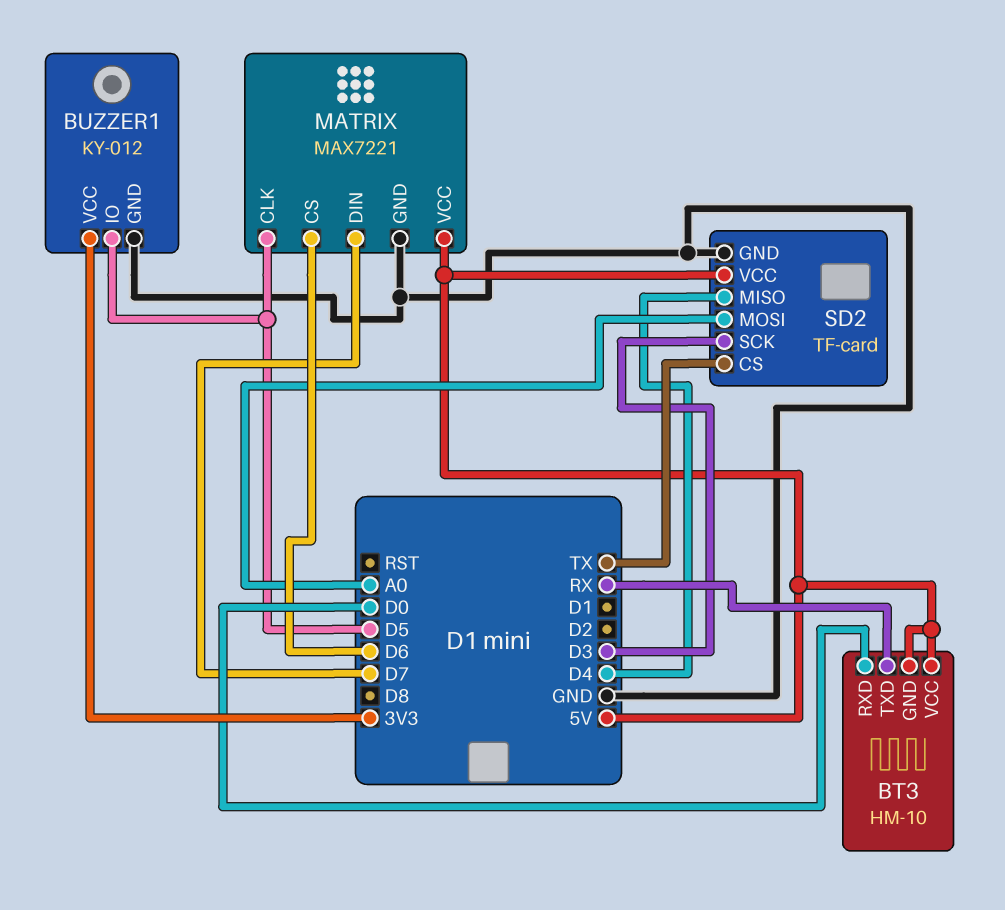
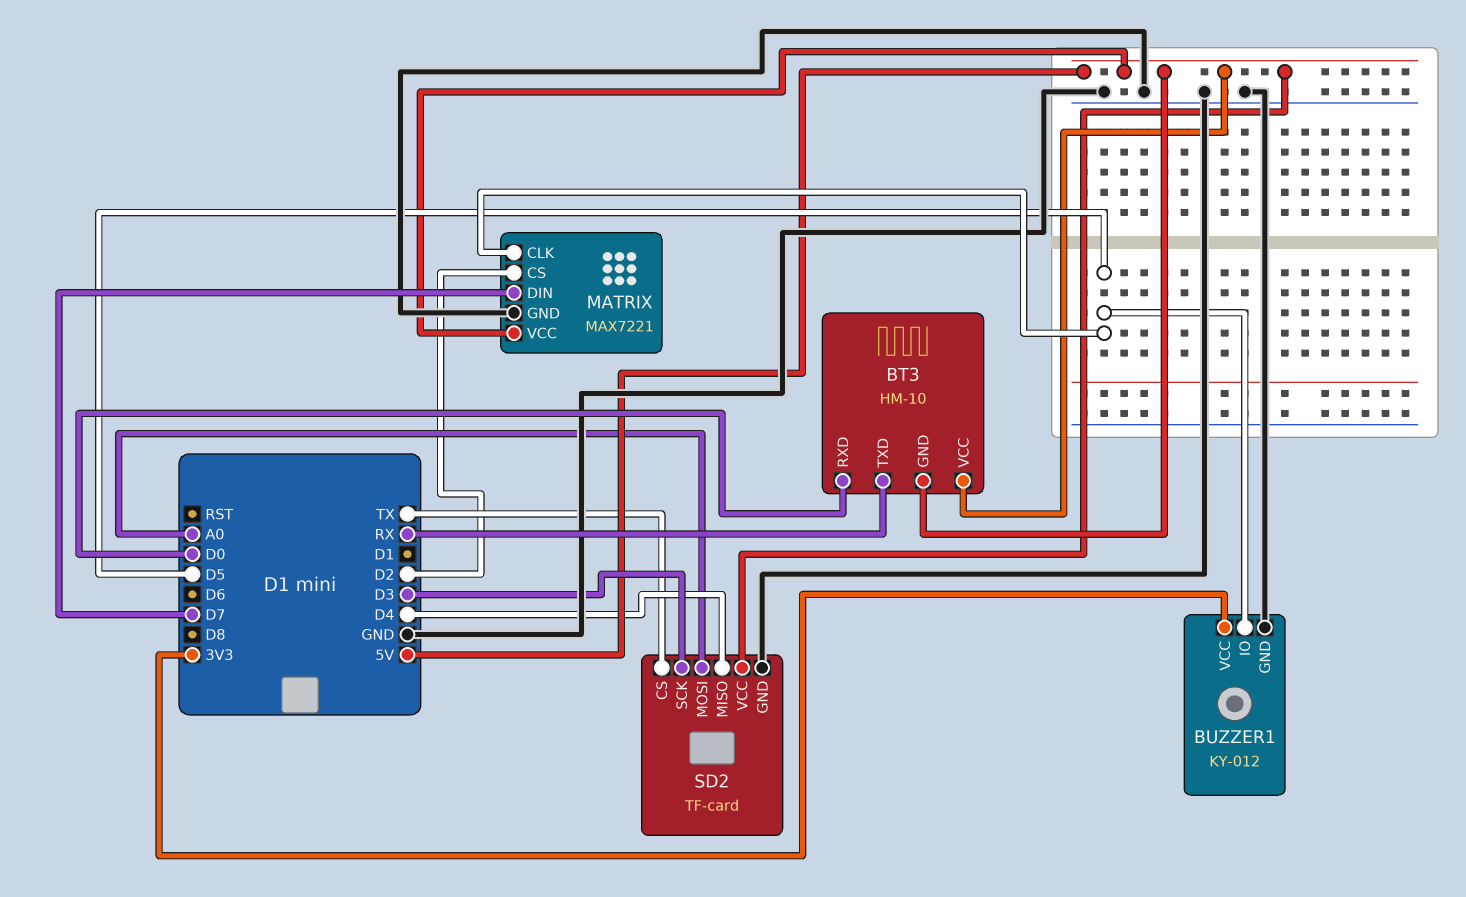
MATRIX pin CS: D6 -> D2

